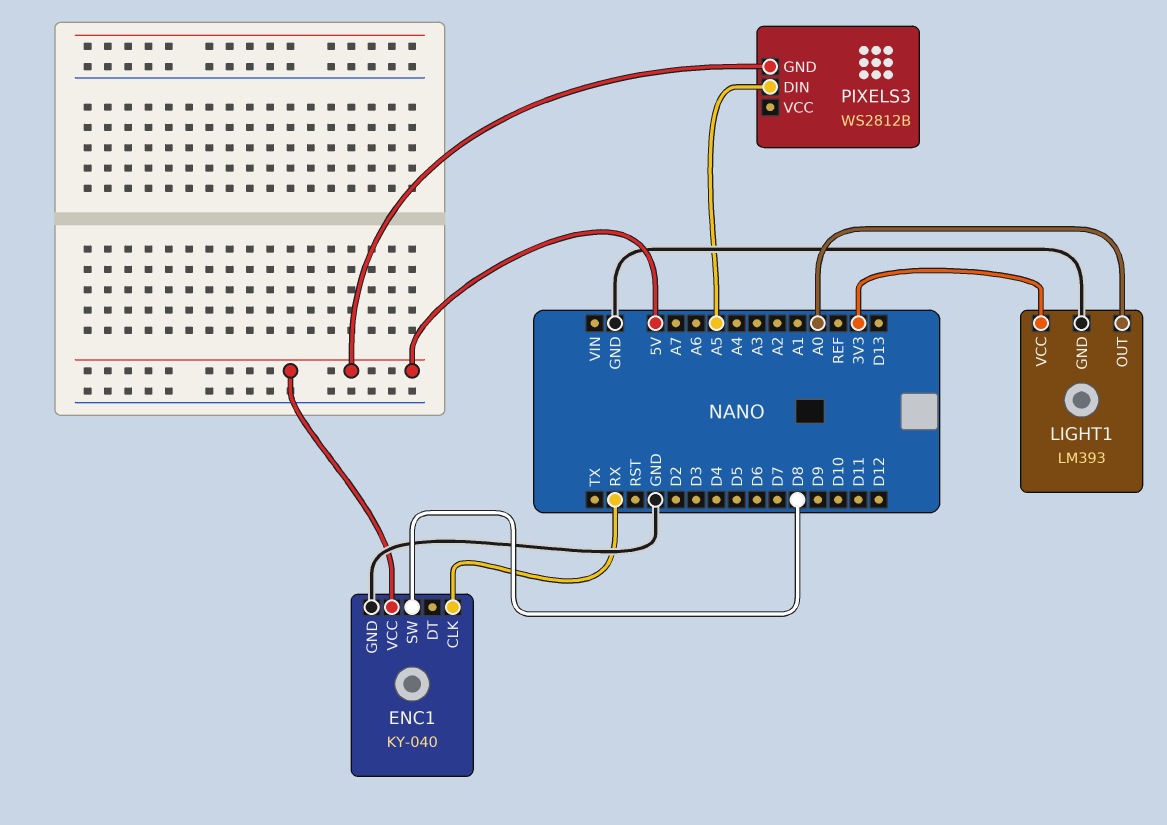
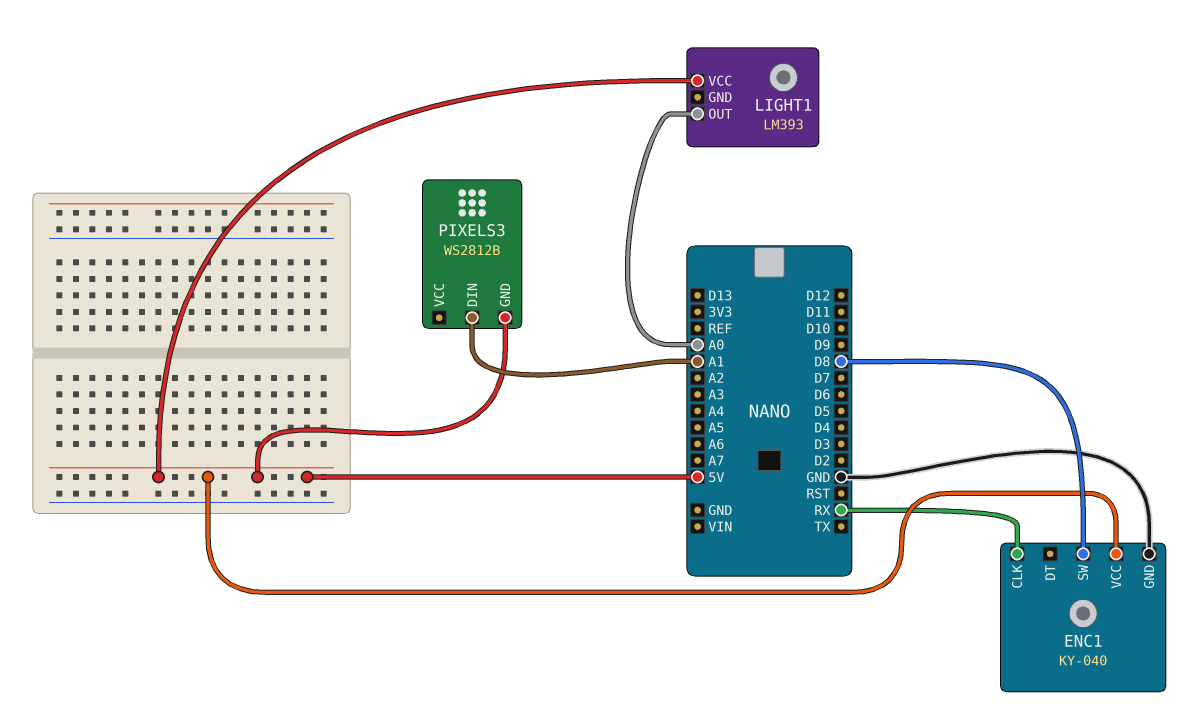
LIGHT1 pin GND: GND -> none
LIGHT1 pin VCC: 3V3 -> 5V
PIXELS3 pin DIN: A5 -> A1

